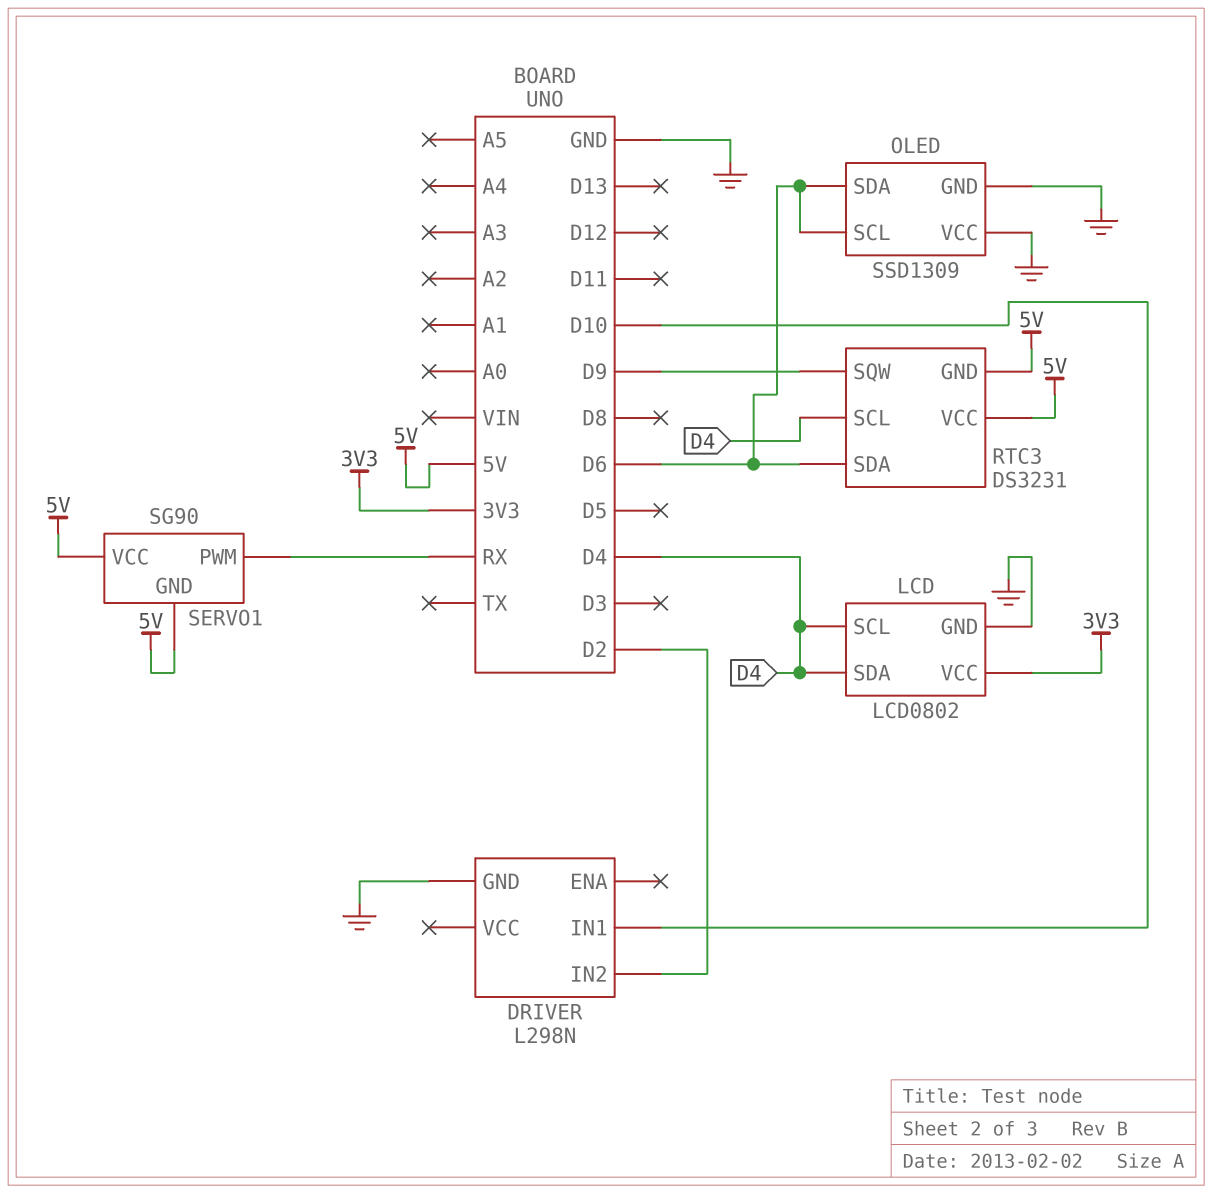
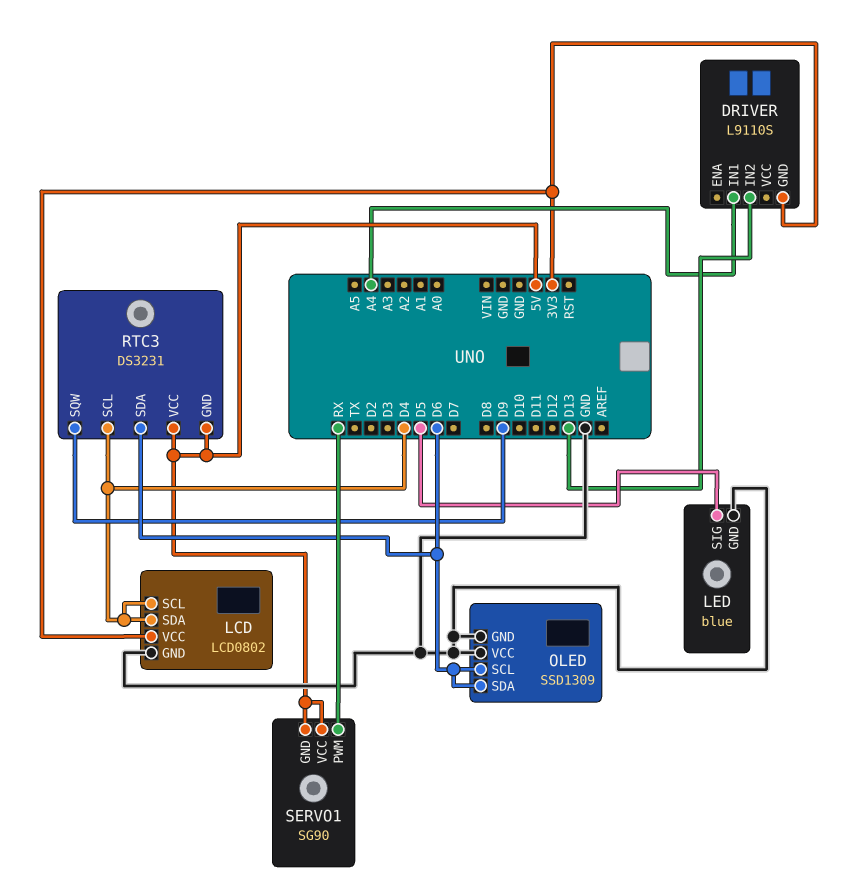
DRIVER: L298N -> L9110S
DRIVER pin GND: GND -> 3V3
DRIVER pin IN1: D10 -> A4
DRIVER pin IN2: D2 -> D13
LED: none -> blue
LED pin GND: none -> GND
LED pin SIG: none -> D5

